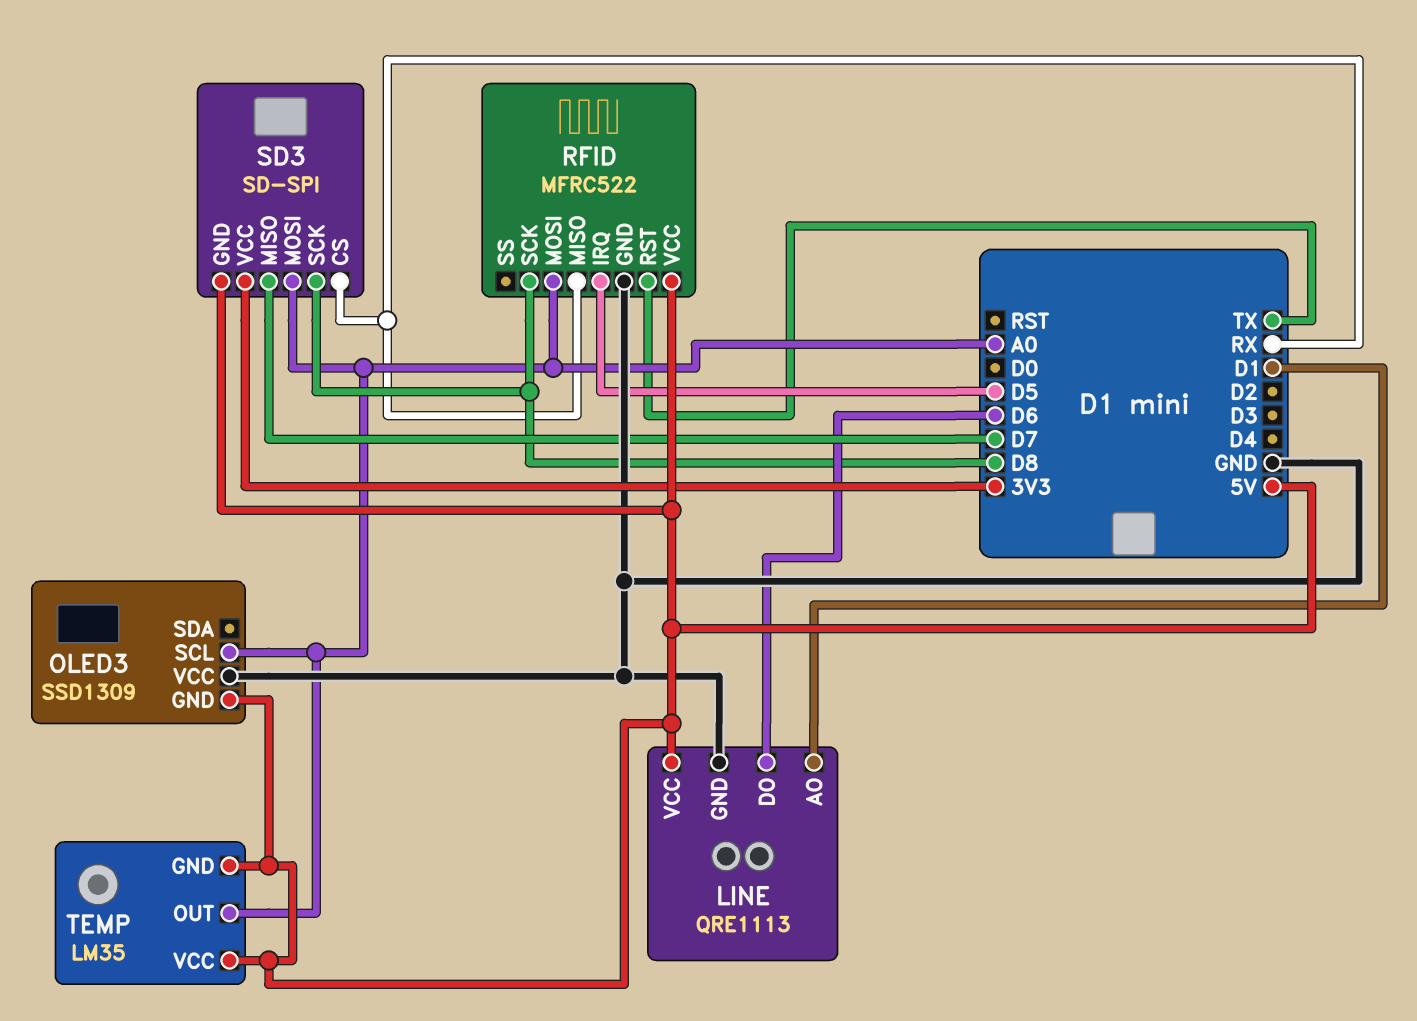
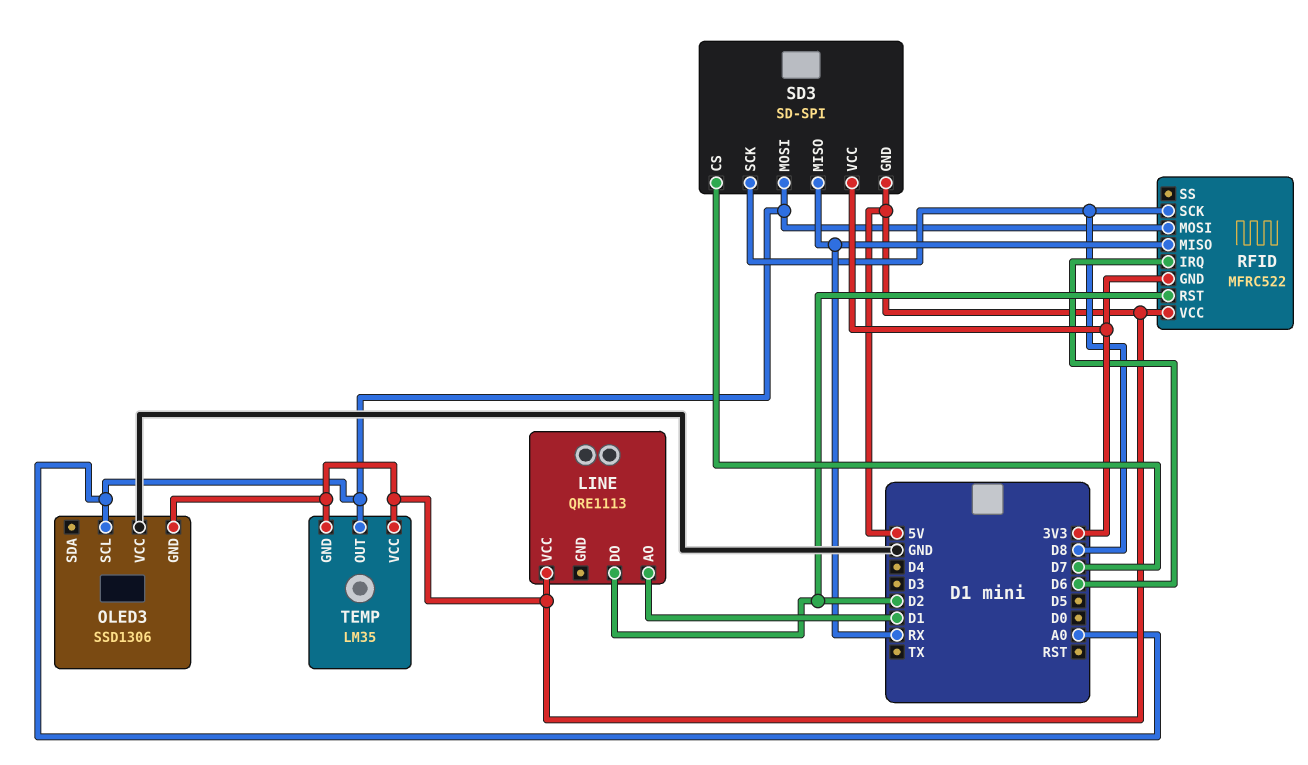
LINE pin DO: D6 -> D2
LINE pin GND: GND -> none
OLED3: SSD1309 -> SSD1306
RFID pin GND: GND -> 3V3
RFID pin IRQ: D5 -> D6
RFID pin RST: TX -> D2
SD3 pin CS: RX -> D7
SD3 pin MISO: D7 -> RX

